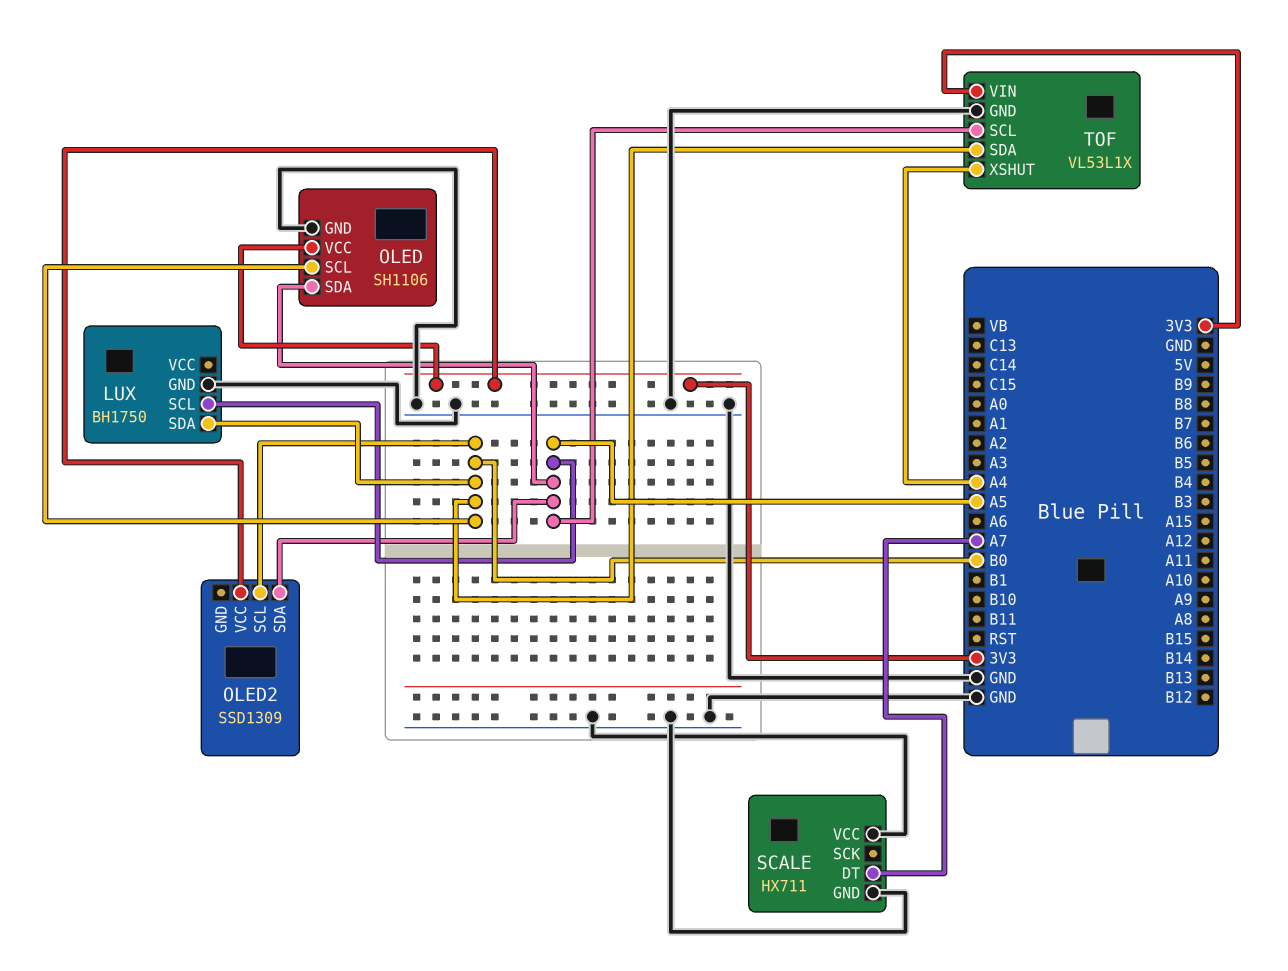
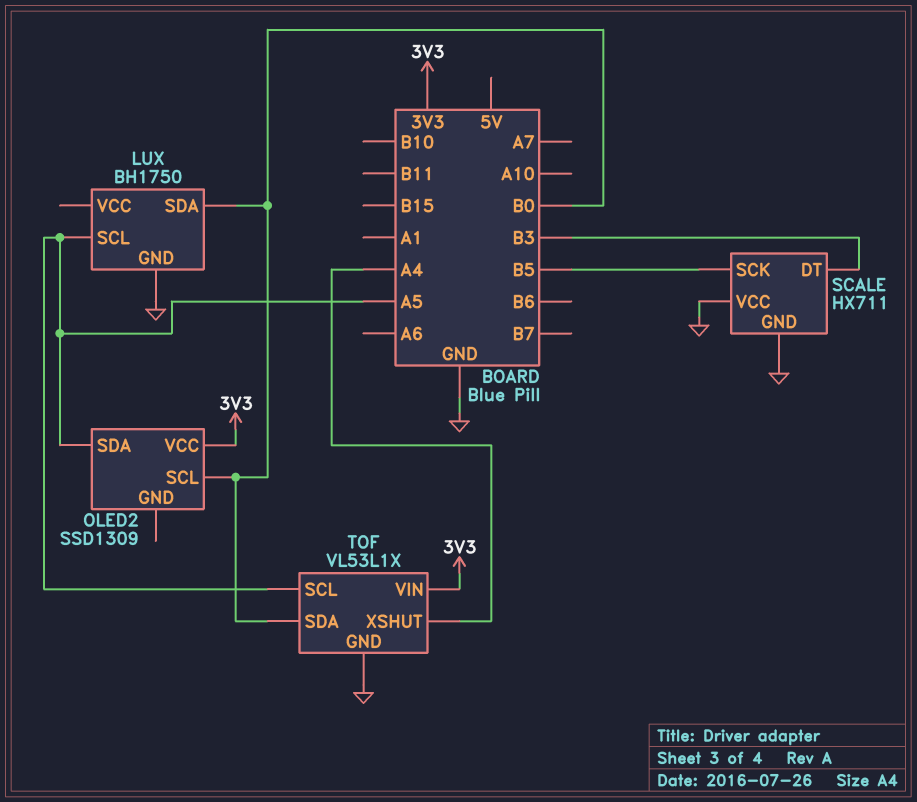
OLED: SH1106 -> none
OLED pin GND: GND -> none
OLED pin SCL: B0 -> none
OLED pin SDA: A5 -> none
OLED pin VCC: 3V3 -> none
SCALE pin DT: A7 -> B3
SCALE pin SCK: none -> B5

